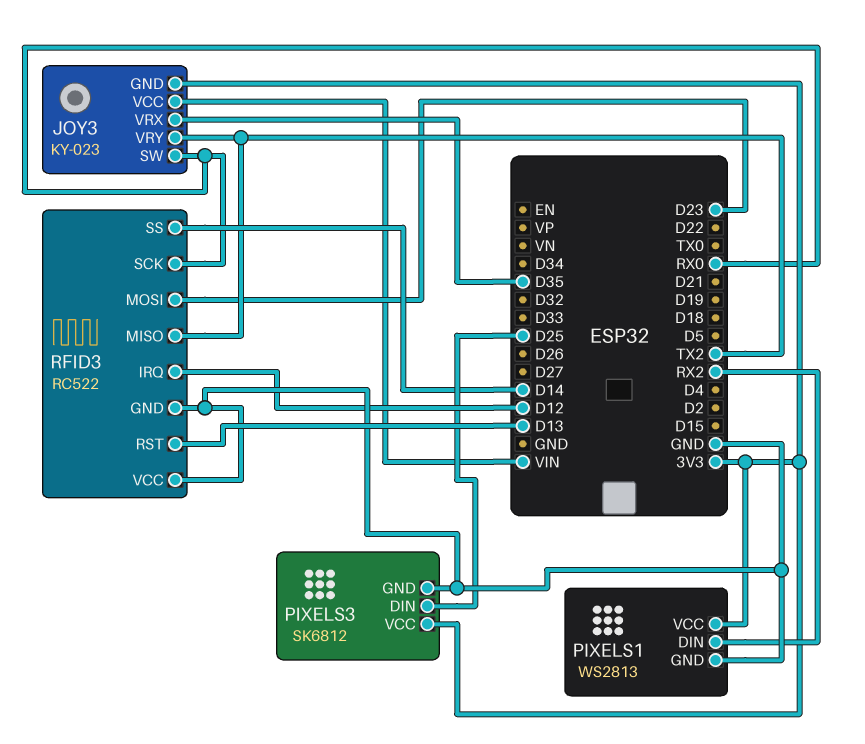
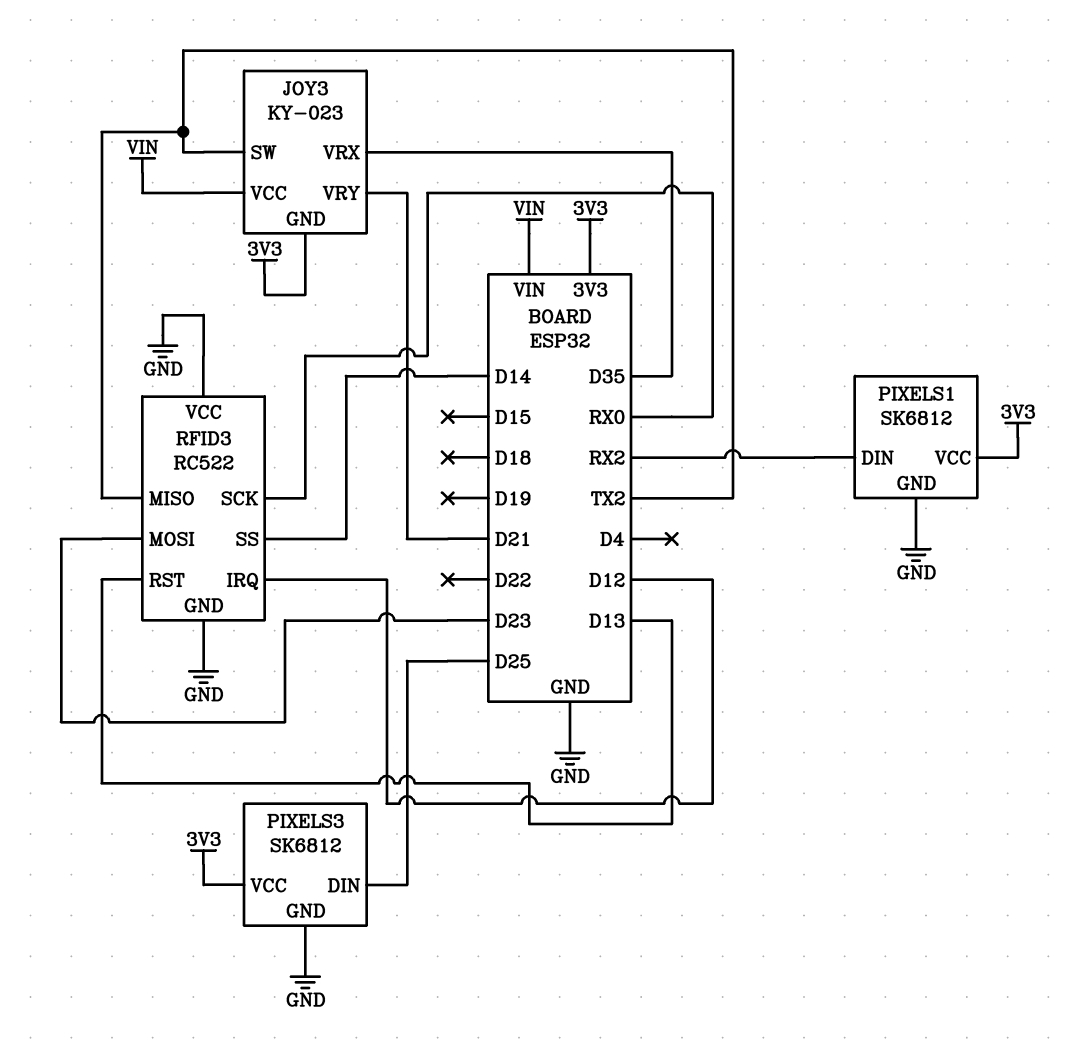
JOY3 pin SW: RX0 -> TX2
JOY3 pin VRY: TX2 -> D21
PIXELS1: WS2813 -> SK6812

